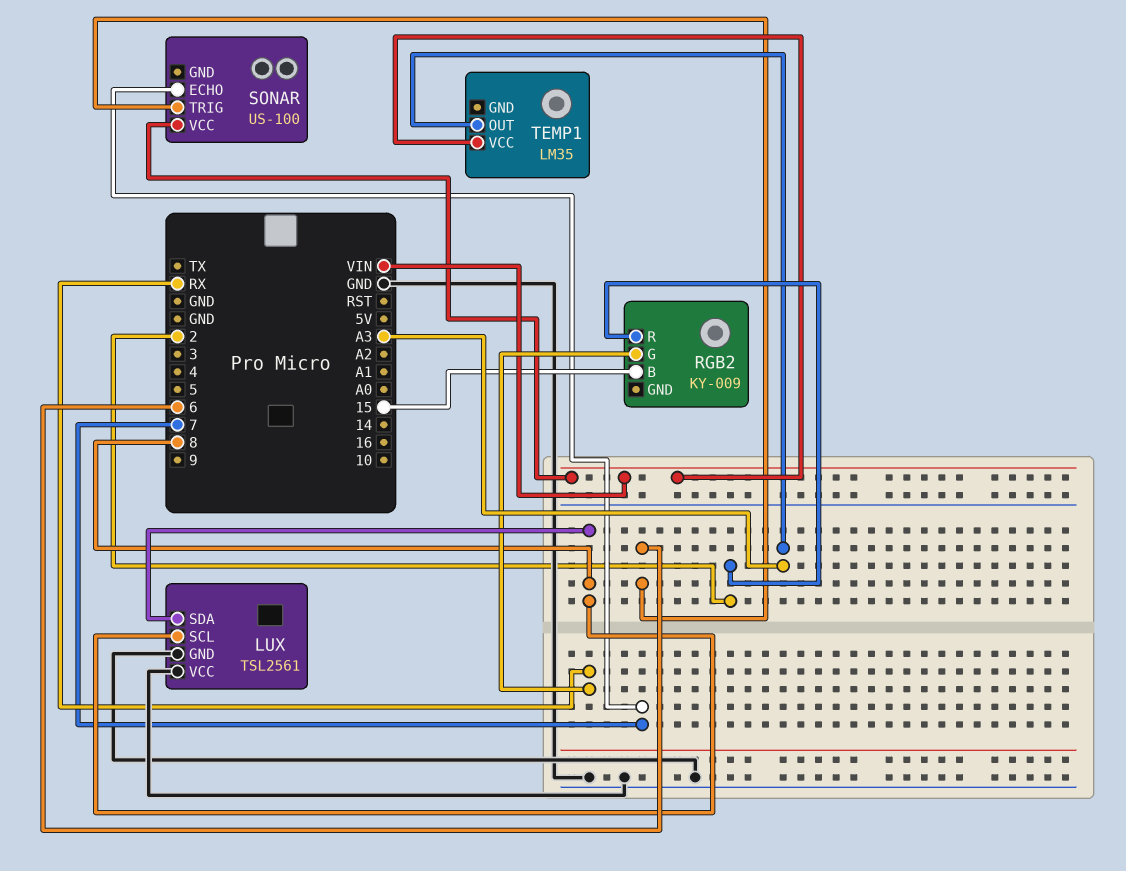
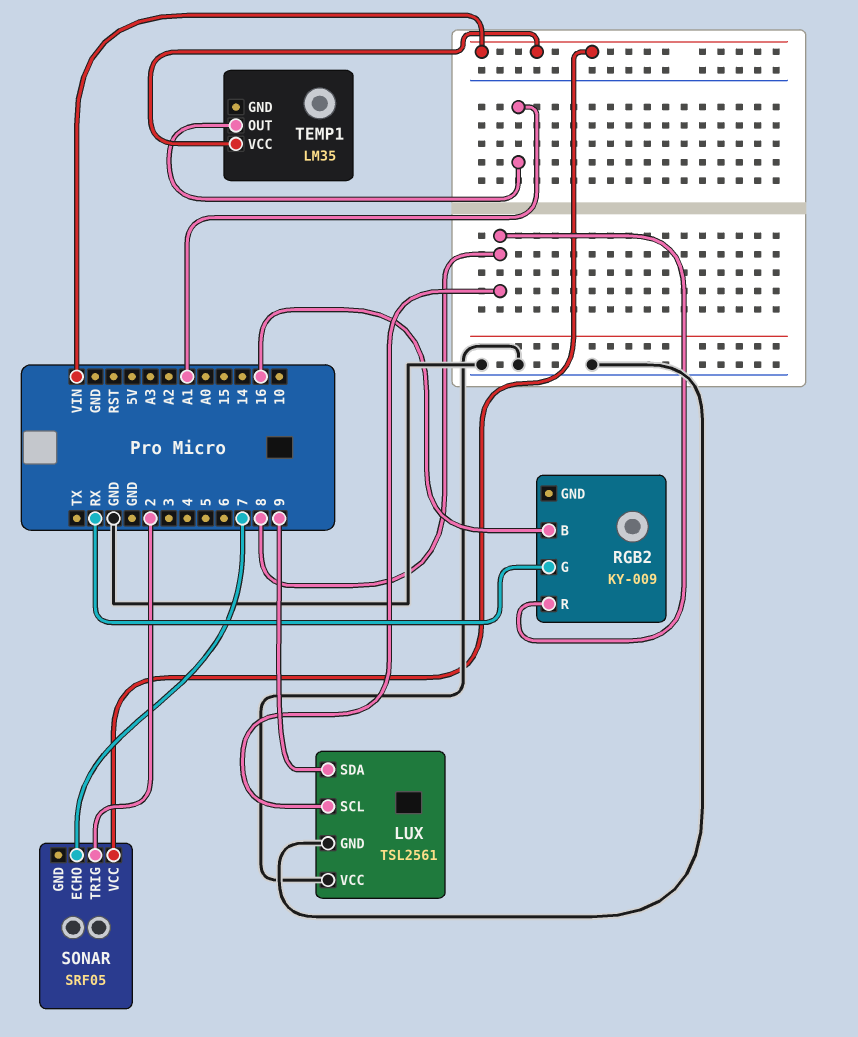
LUX pin SDA: 8 -> 9
RGB2 pin B: 15 -> 16
RGB2 pin R: 2 -> 8
SONAR: US-100 -> SRF05
SONAR pin TRIG: 6 -> 2
TEMP1 pin OUT: A3 -> A1

